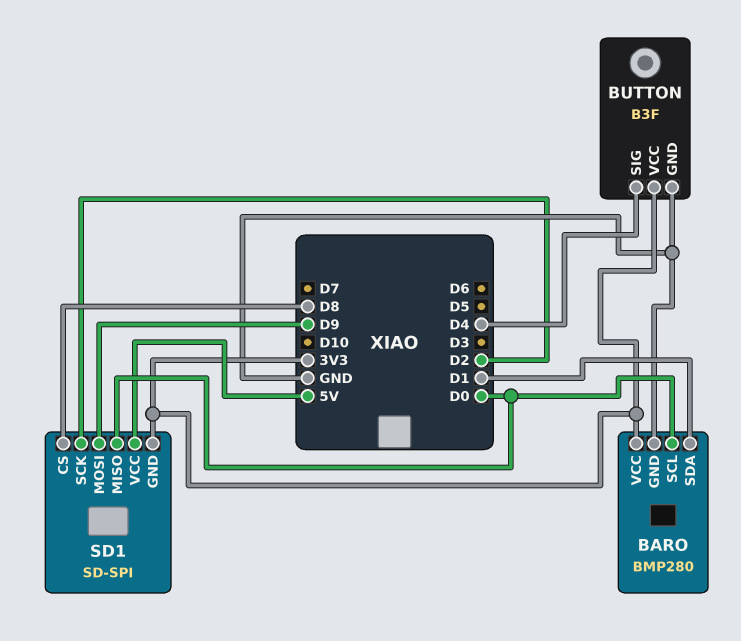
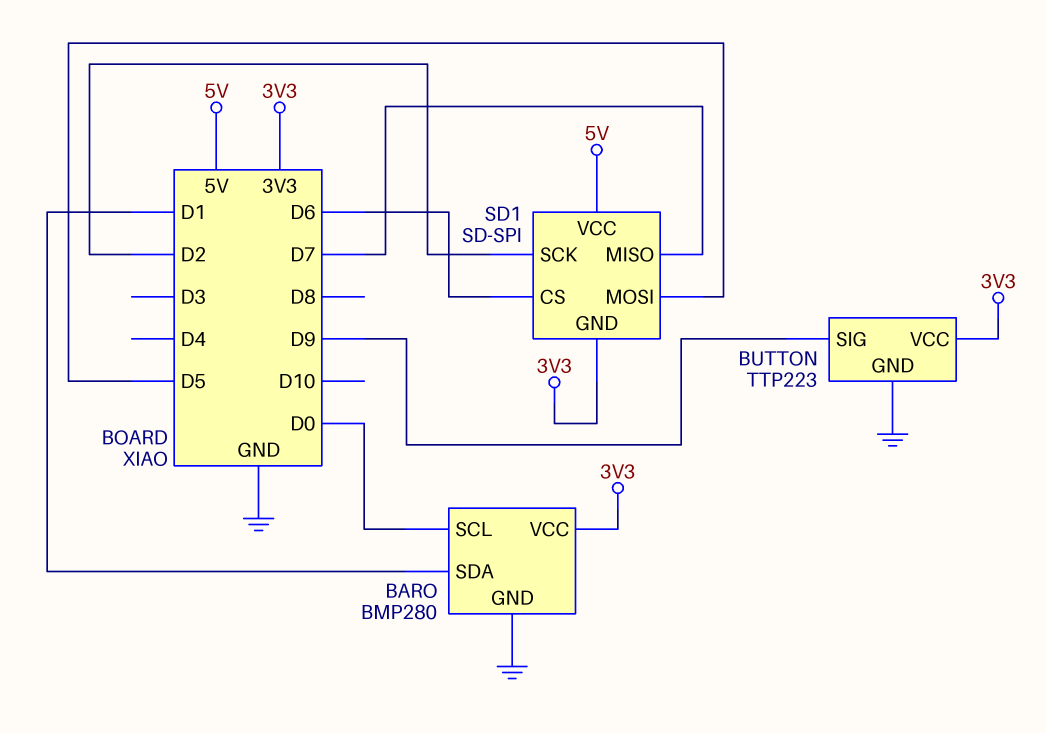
BUTTON: B3F -> TTP223
BUTTON pin SIG: D4 -> D9
SD1 pin CS: D8 -> D6
SD1 pin MISO: D0 -> D7
SD1 pin MOSI: D9 -> D5

